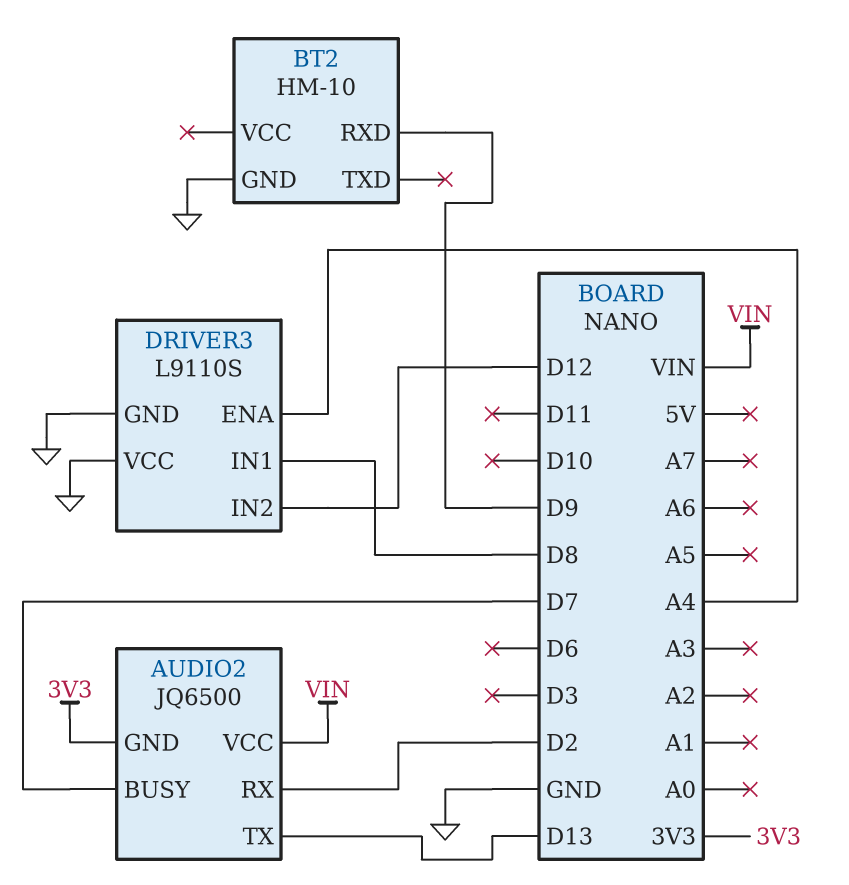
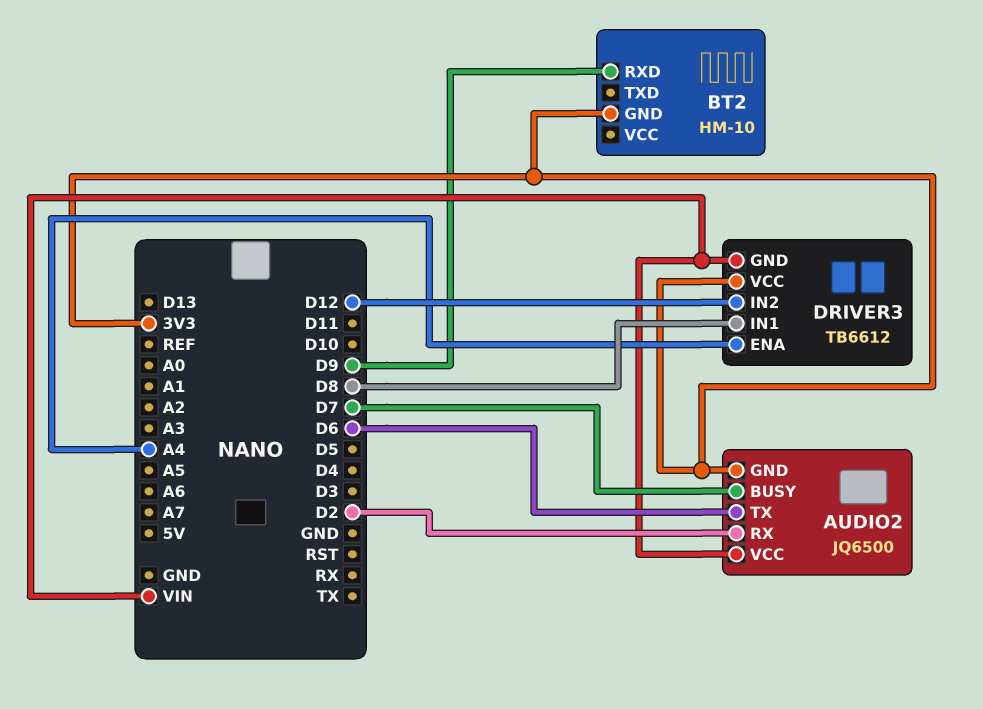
AUDIO2 pin TX: D13 -> D6
BT2 pin GND: GND -> 3V3
DRIVER3: L9110S -> TB6612
DRIVER3 pin GND: GND -> VIN
DRIVER3 pin VCC: GND -> 3V3

